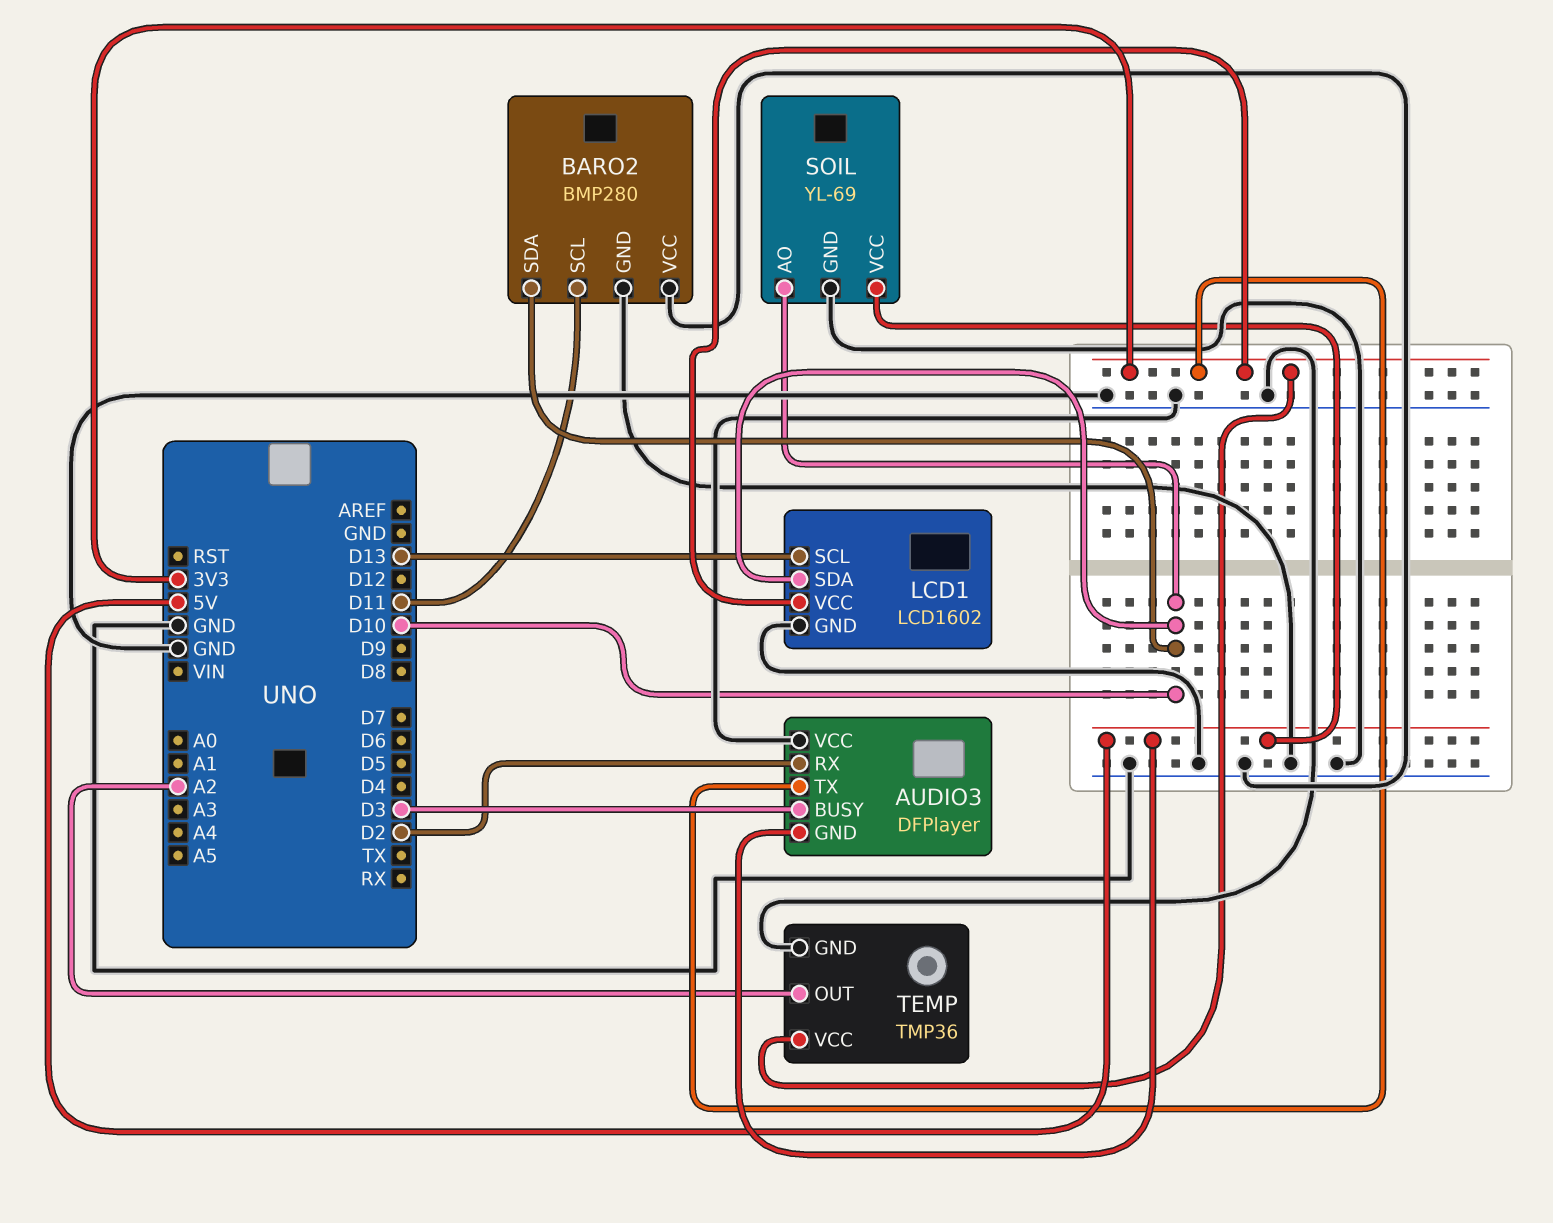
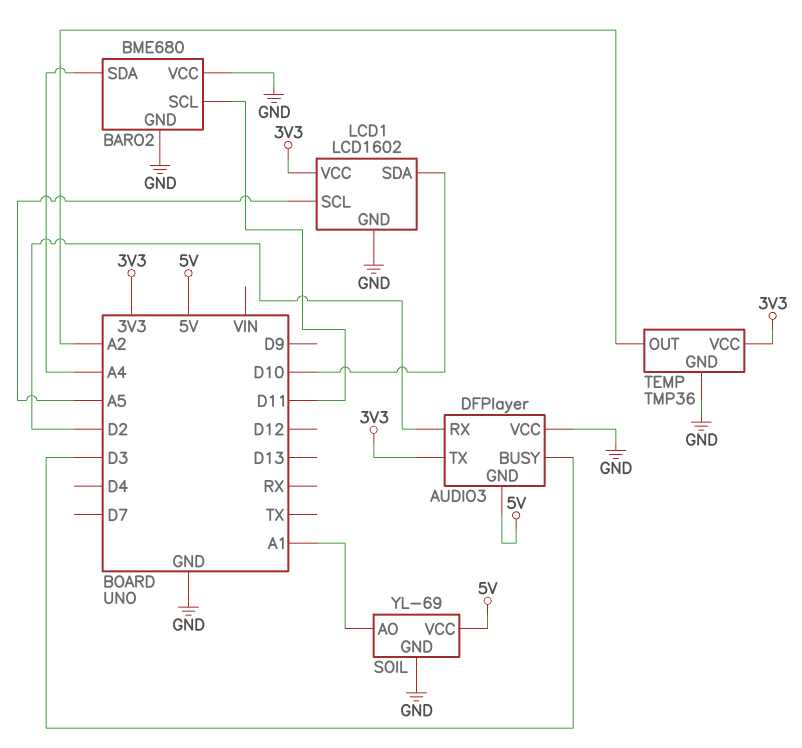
BARO2: BMP280 -> BME680
BARO2 pin SDA: D10 -> A4
LCD1 pin SCL: D13 -> A5
SOIL pin AO: D10 -> A1

